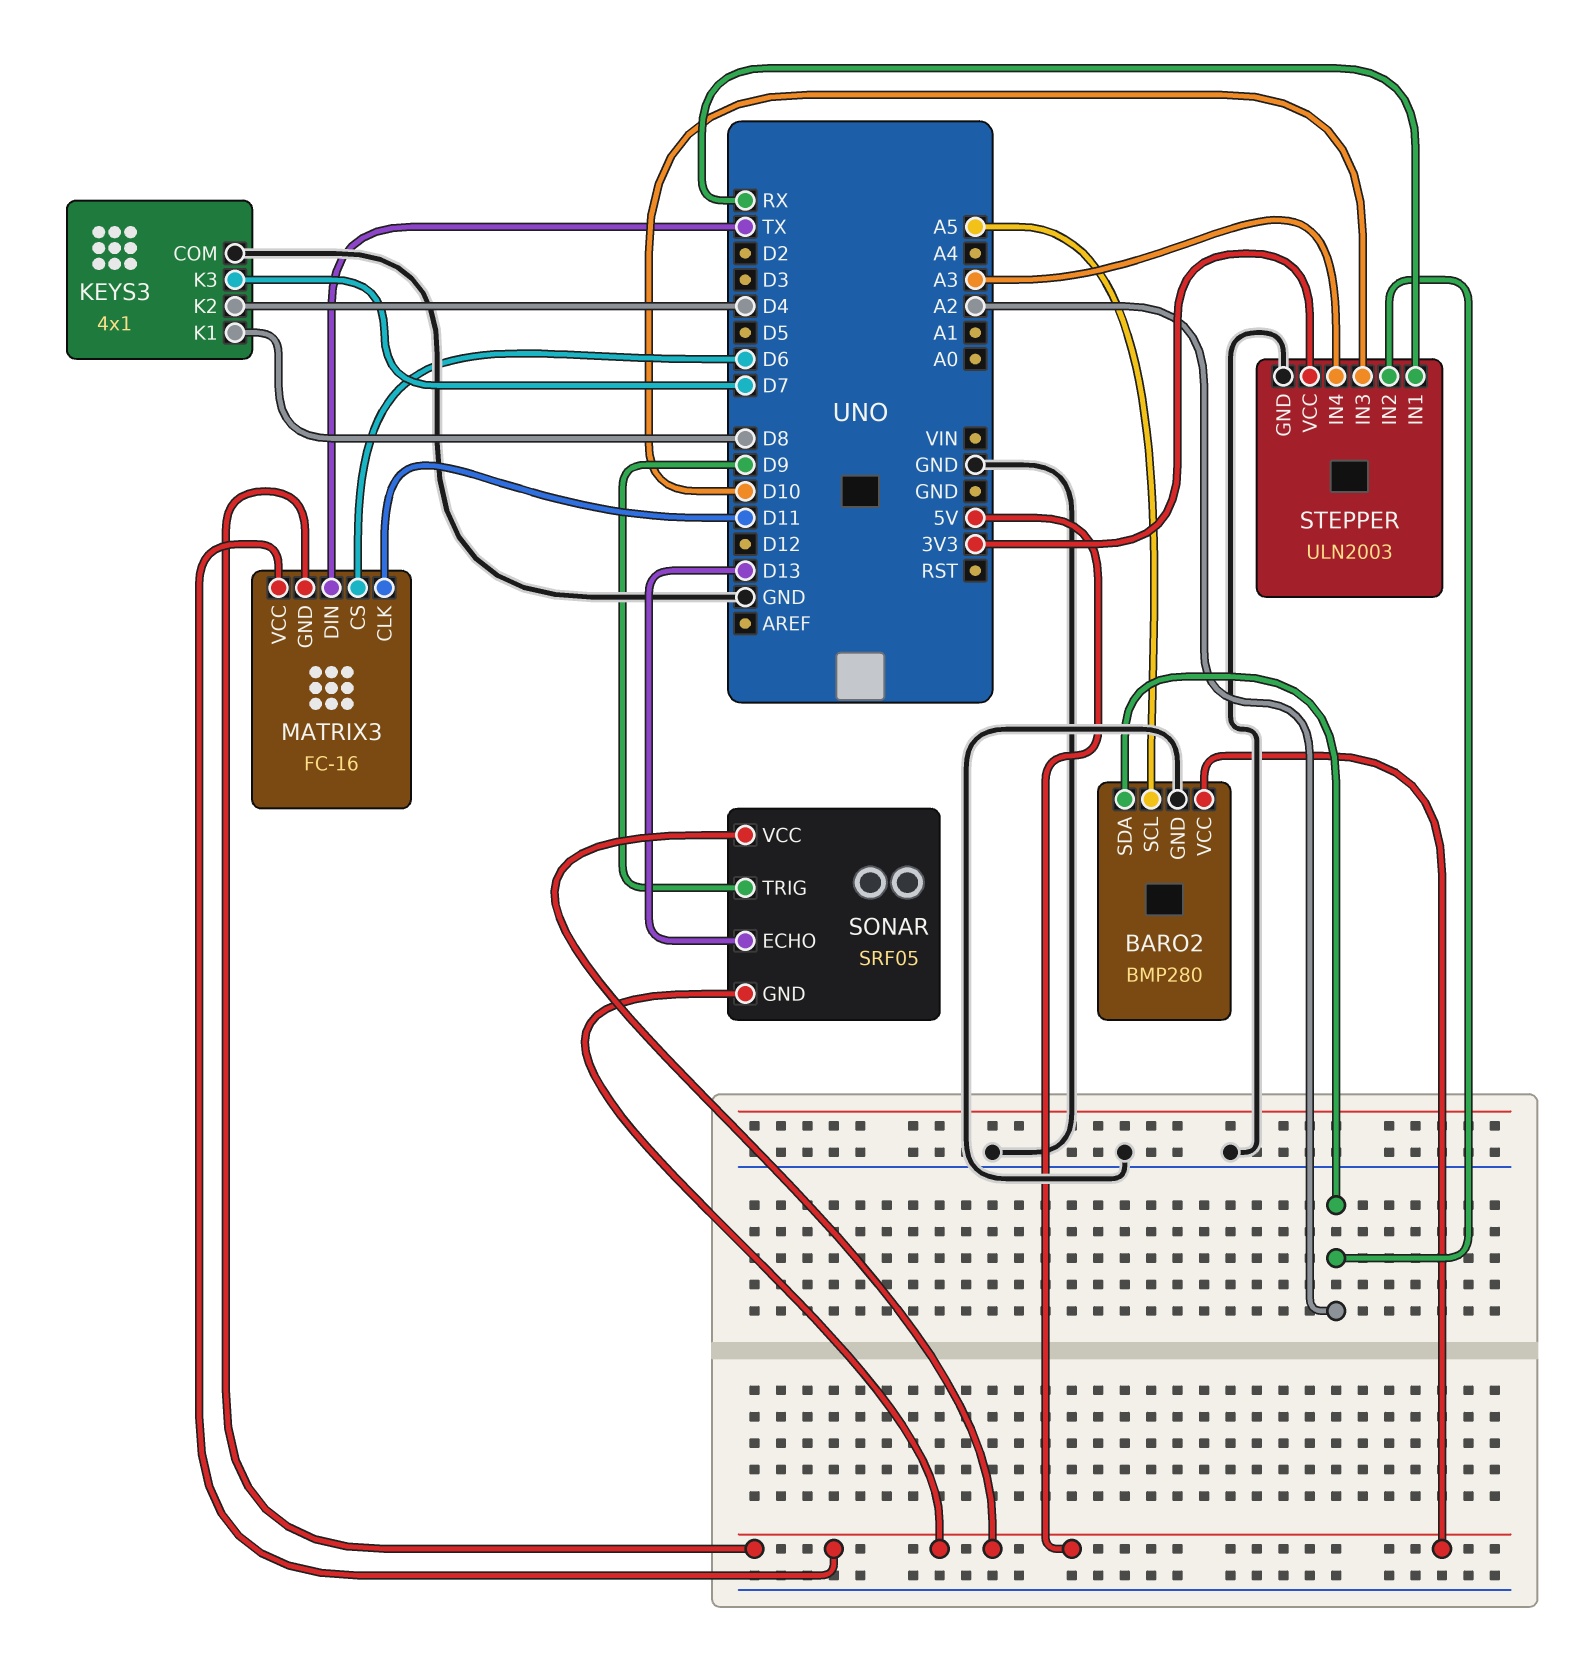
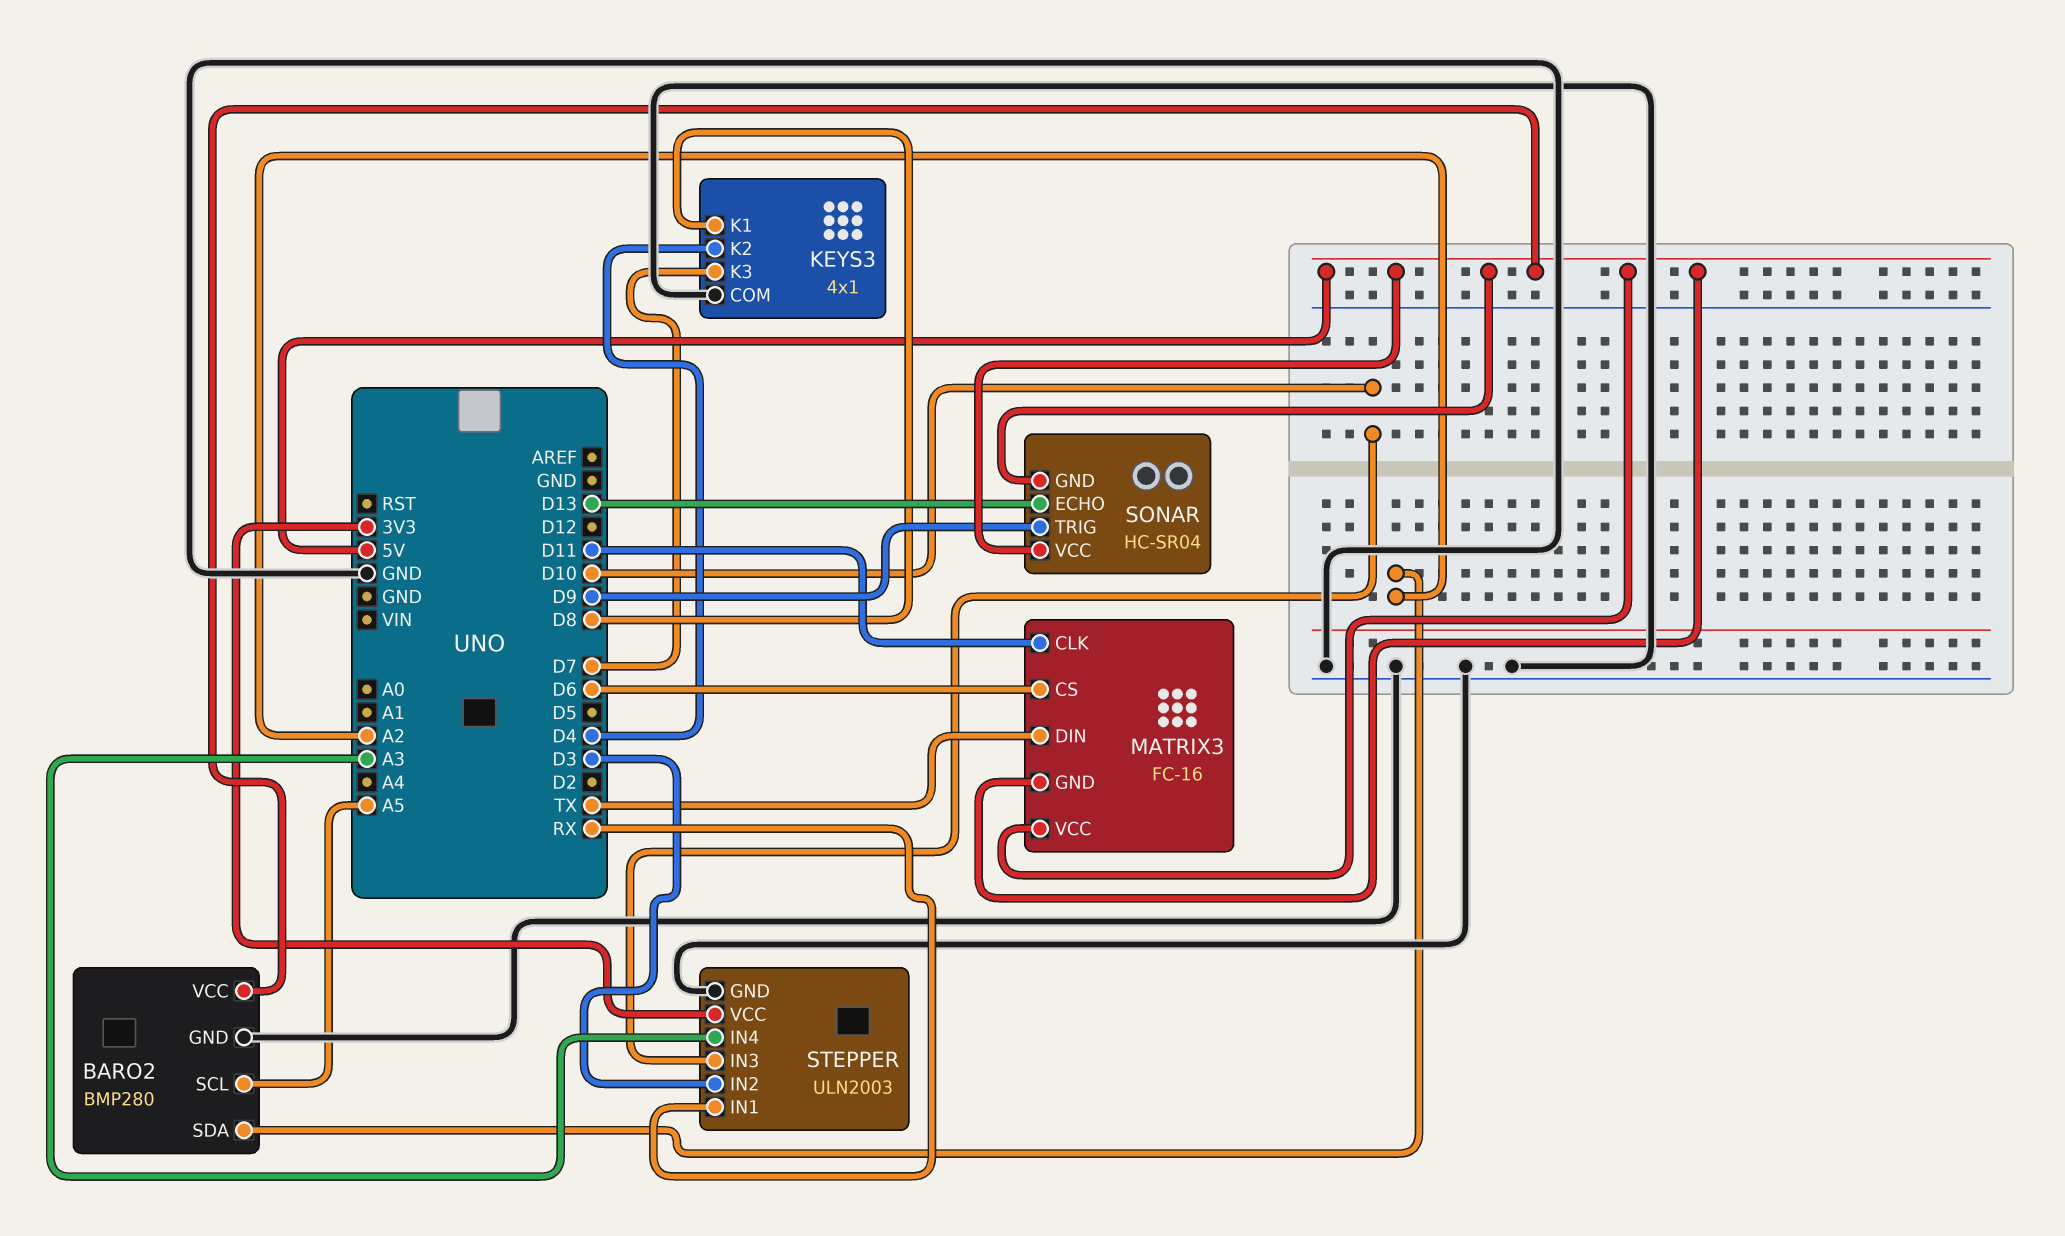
SONAR: SRF05 -> HC-SR04
STEPPER pin IN2: A2 -> D3

